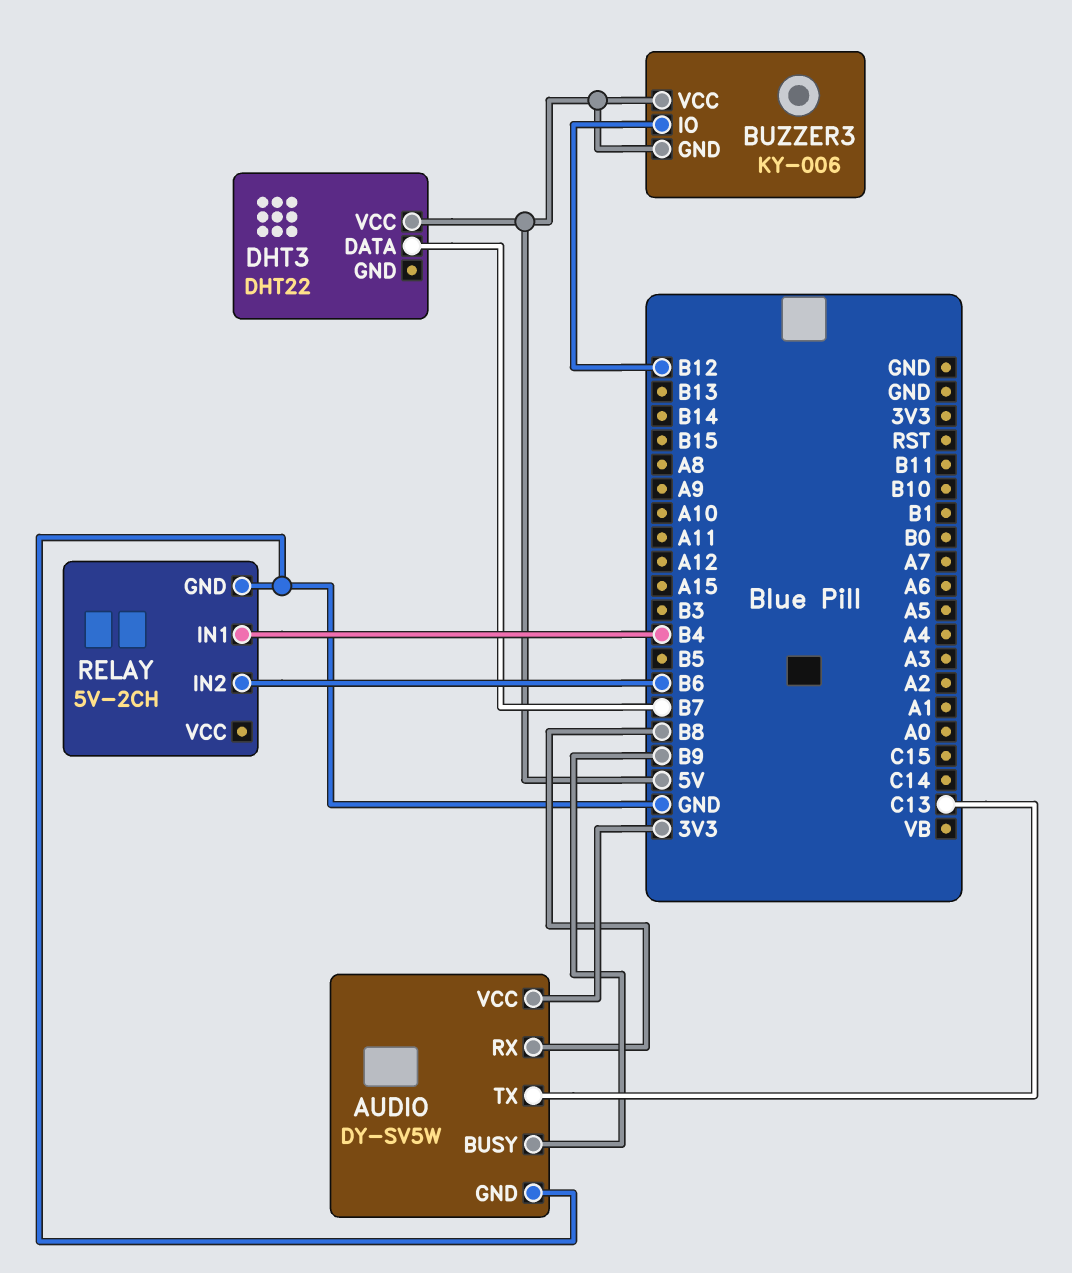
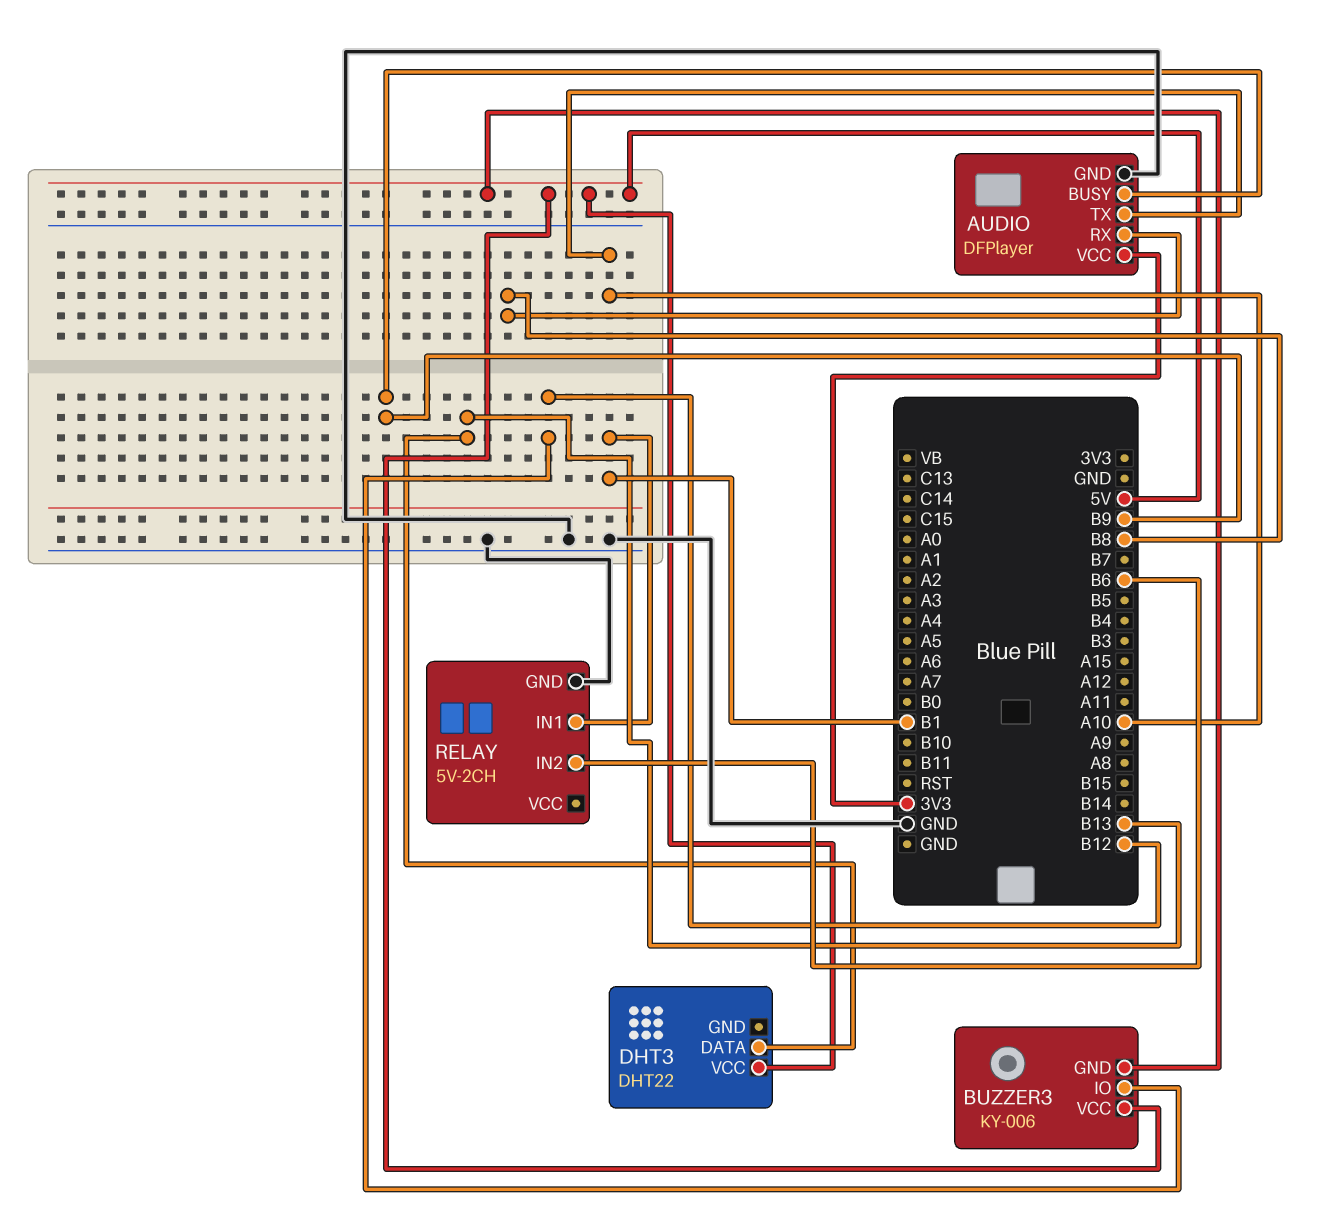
AUDIO: DY-SV5W -> DFPlayer
AUDIO pin TX: C13 -> A10
DHT3 pin DATA: B7 -> B13
RELAY pin IN1: B4 -> B1

